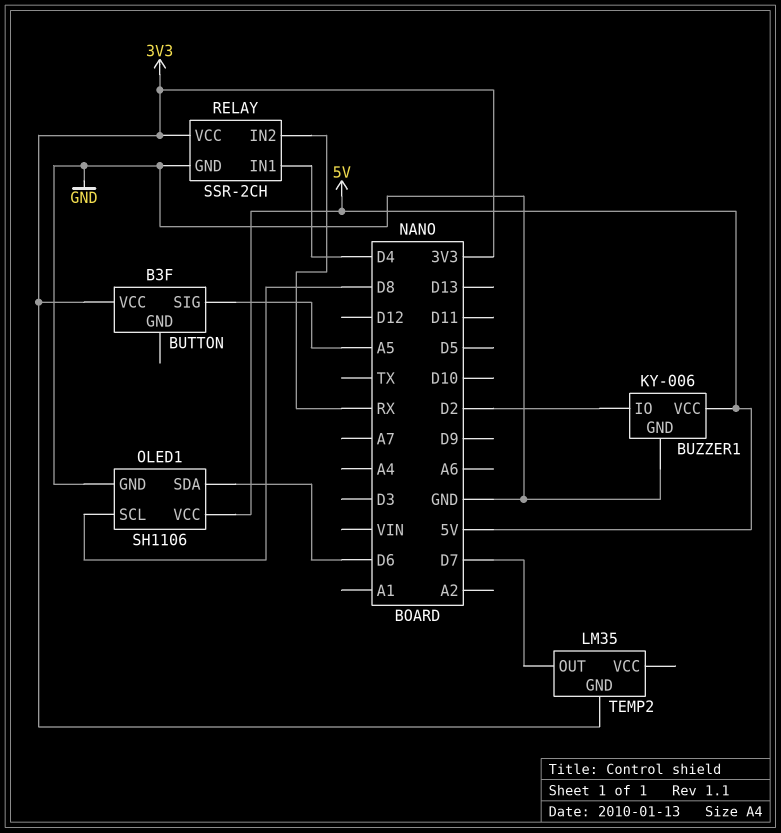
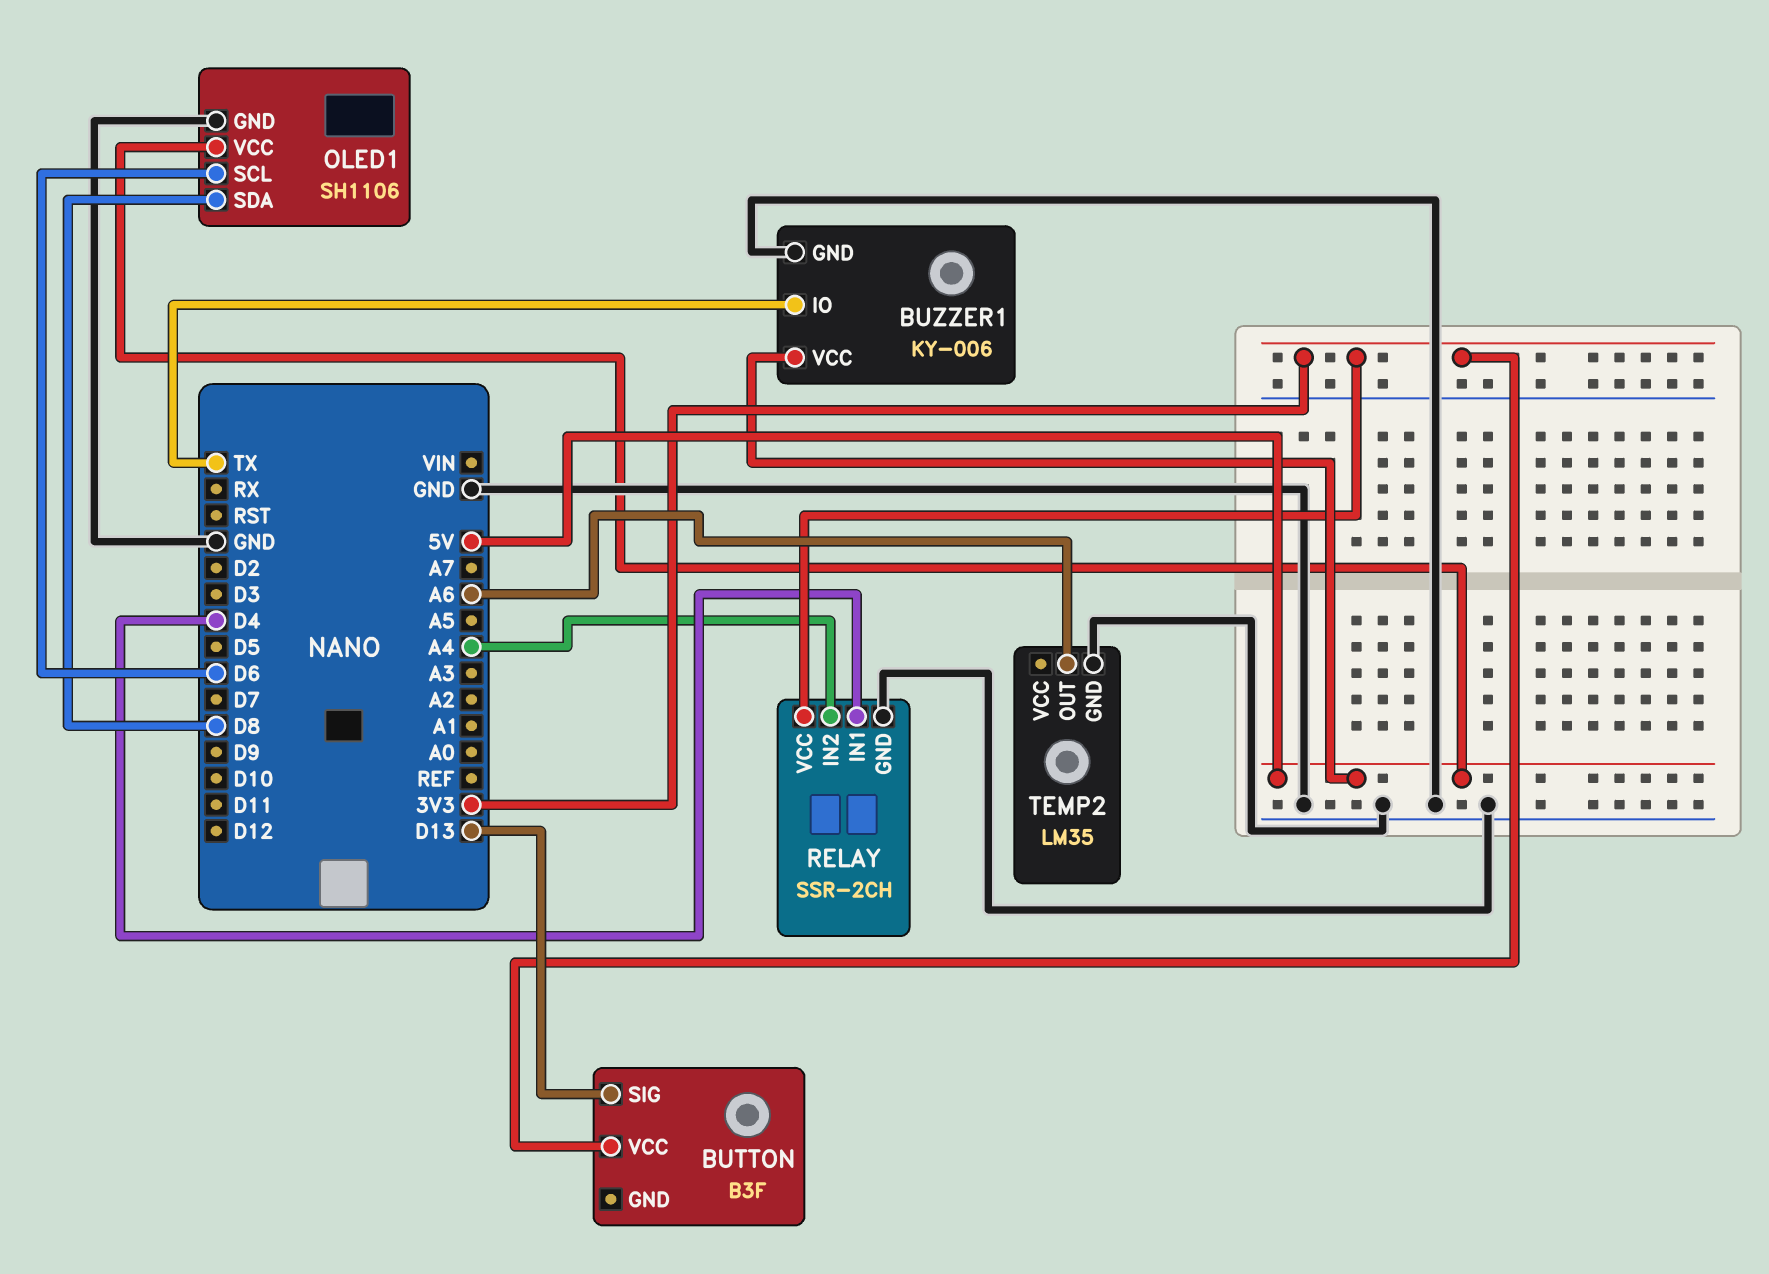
BUTTON pin SIG: A5 -> D13
BUZZER1 pin IO: D2 -> TX
OLED1 pin SCL: D8 -> D6
OLED1 pin SDA: D6 -> D8
RELAY pin IN2: RX -> A4
TEMP2 pin GND: 3V3 -> GND
TEMP2 pin OUT: D7 -> A6

